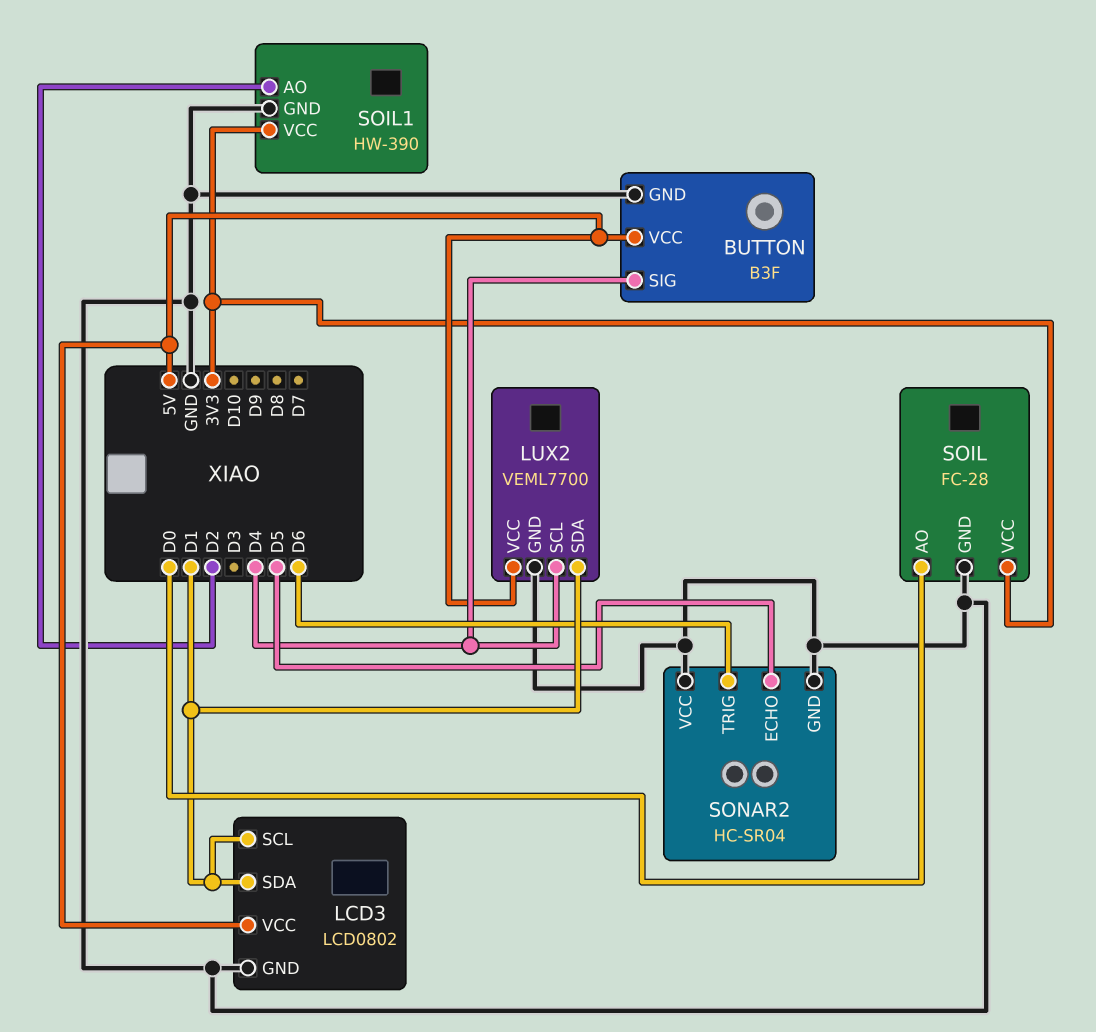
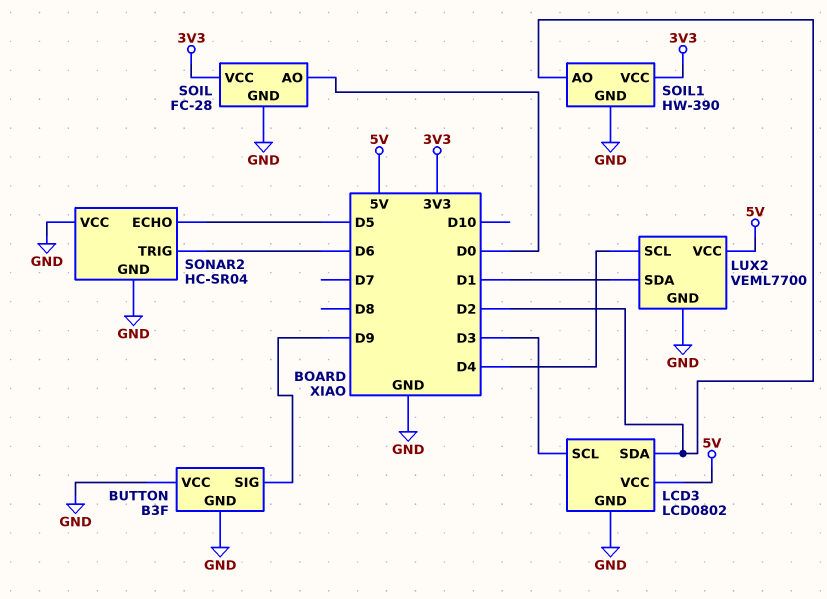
BUTTON pin SIG: D4 -> D9
BUTTON pin VCC: 5V -> GND
LCD3 pin SCL: D1 -> D3
LCD3 pin SDA: D1 -> D2

